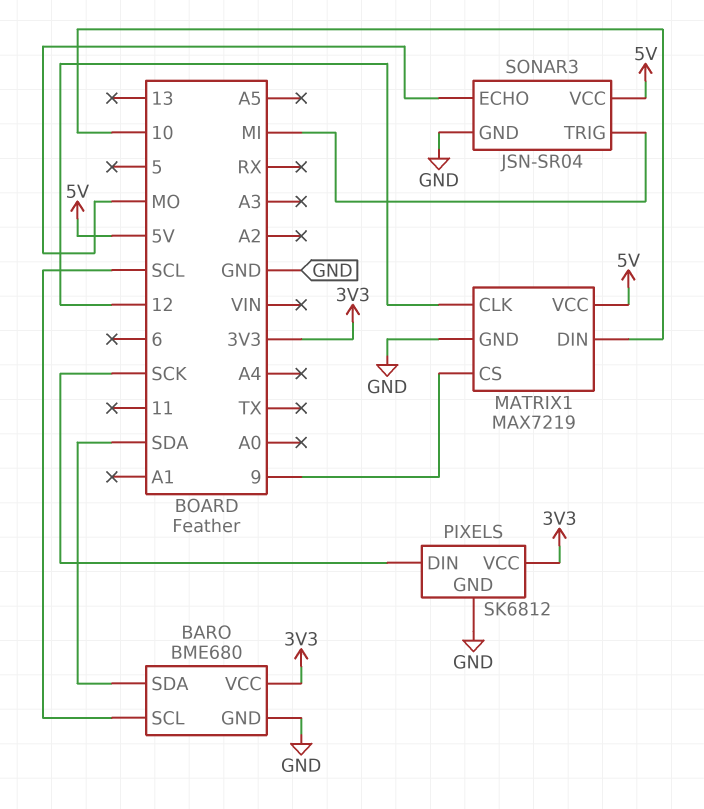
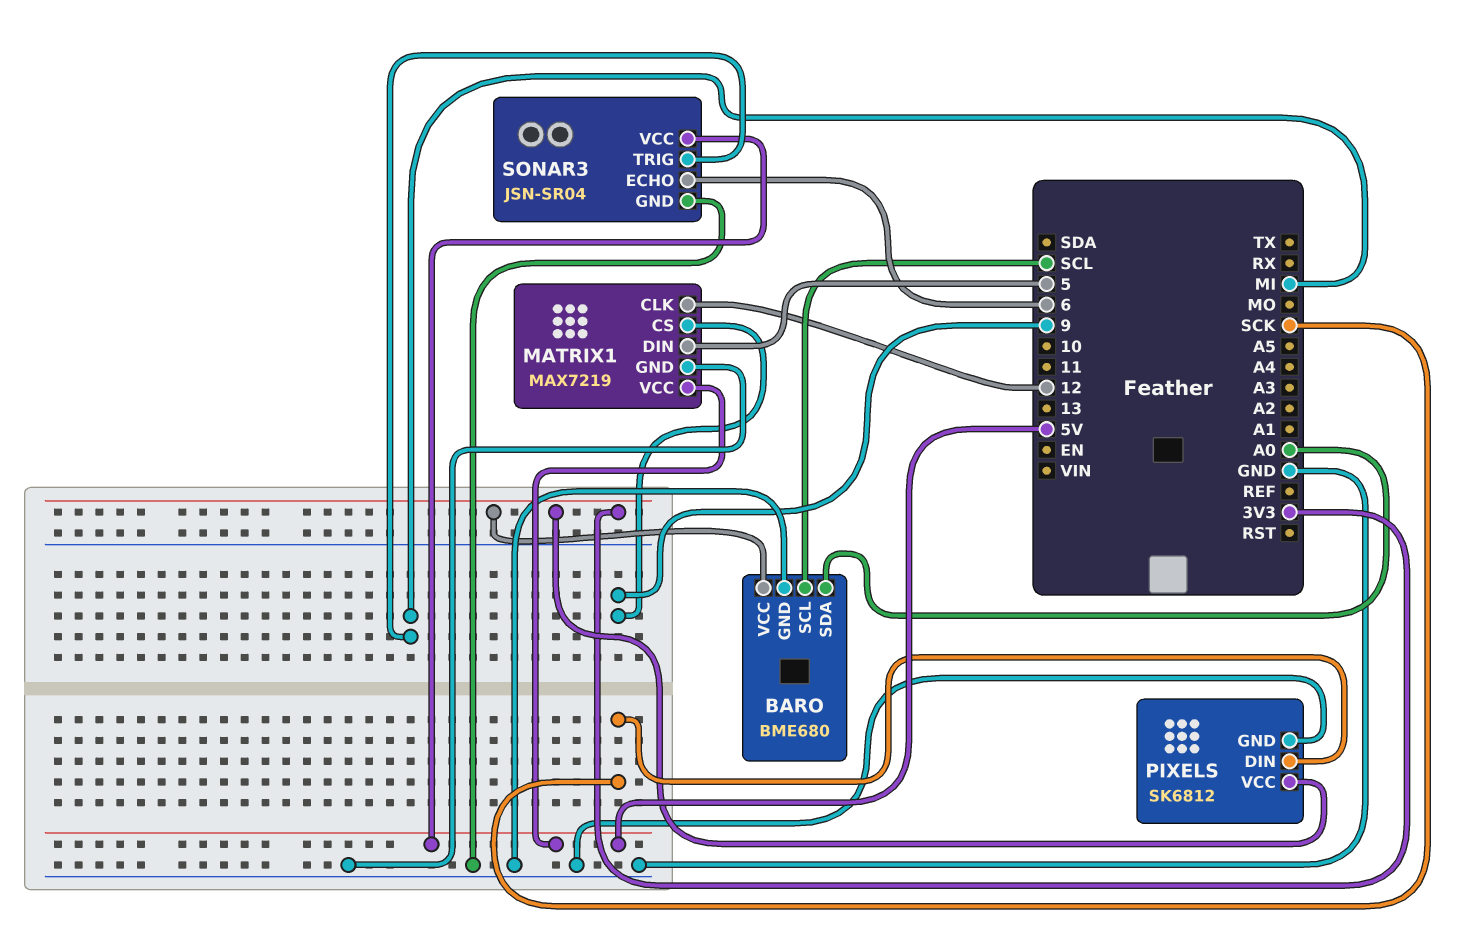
BARO pin SDA: SDA -> A0
MATRIX1 pin DIN: 10 -> 5
SONAR3 pin ECHO: MO -> 6

